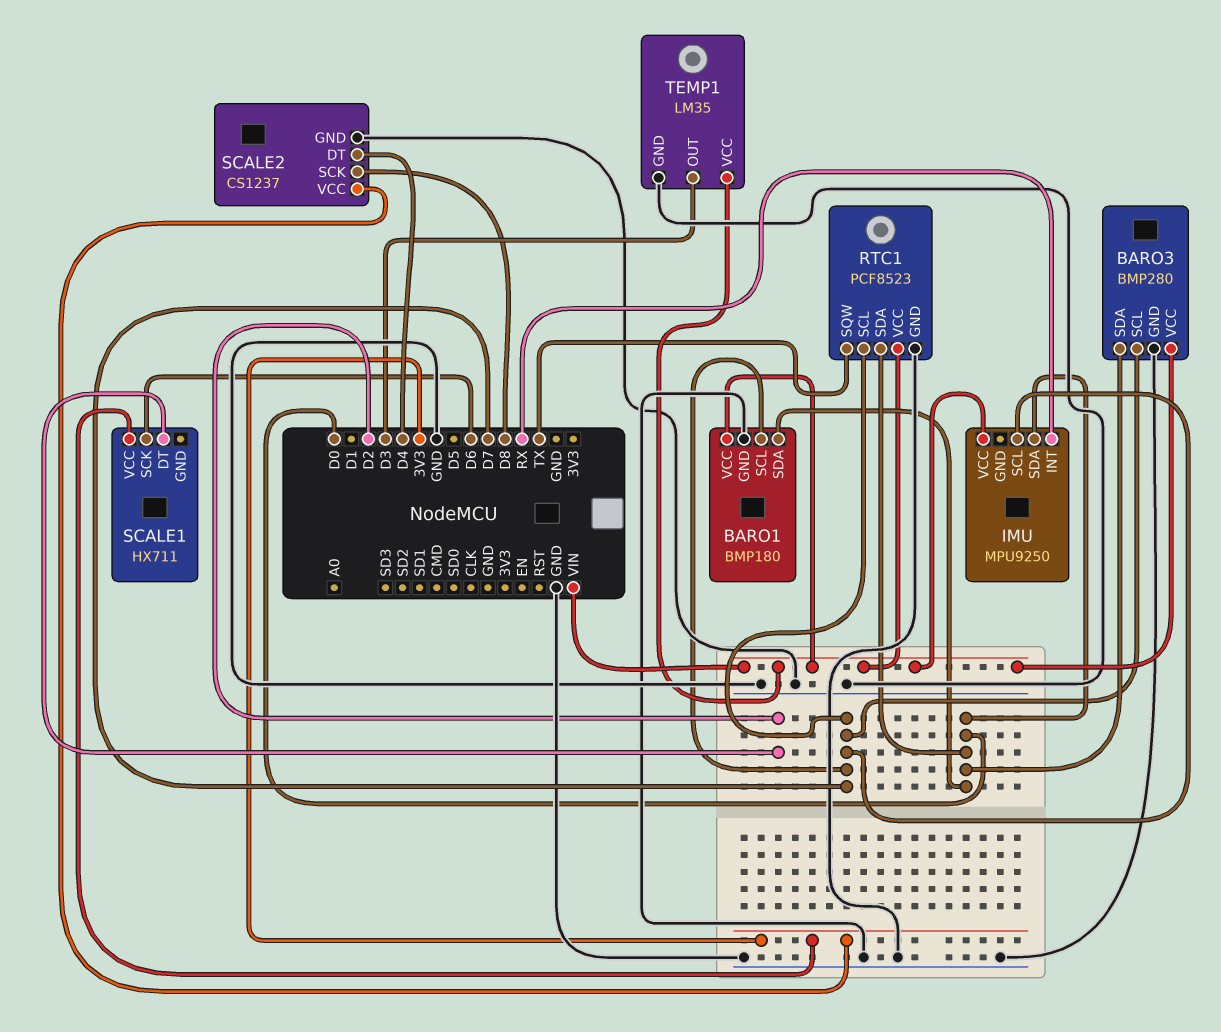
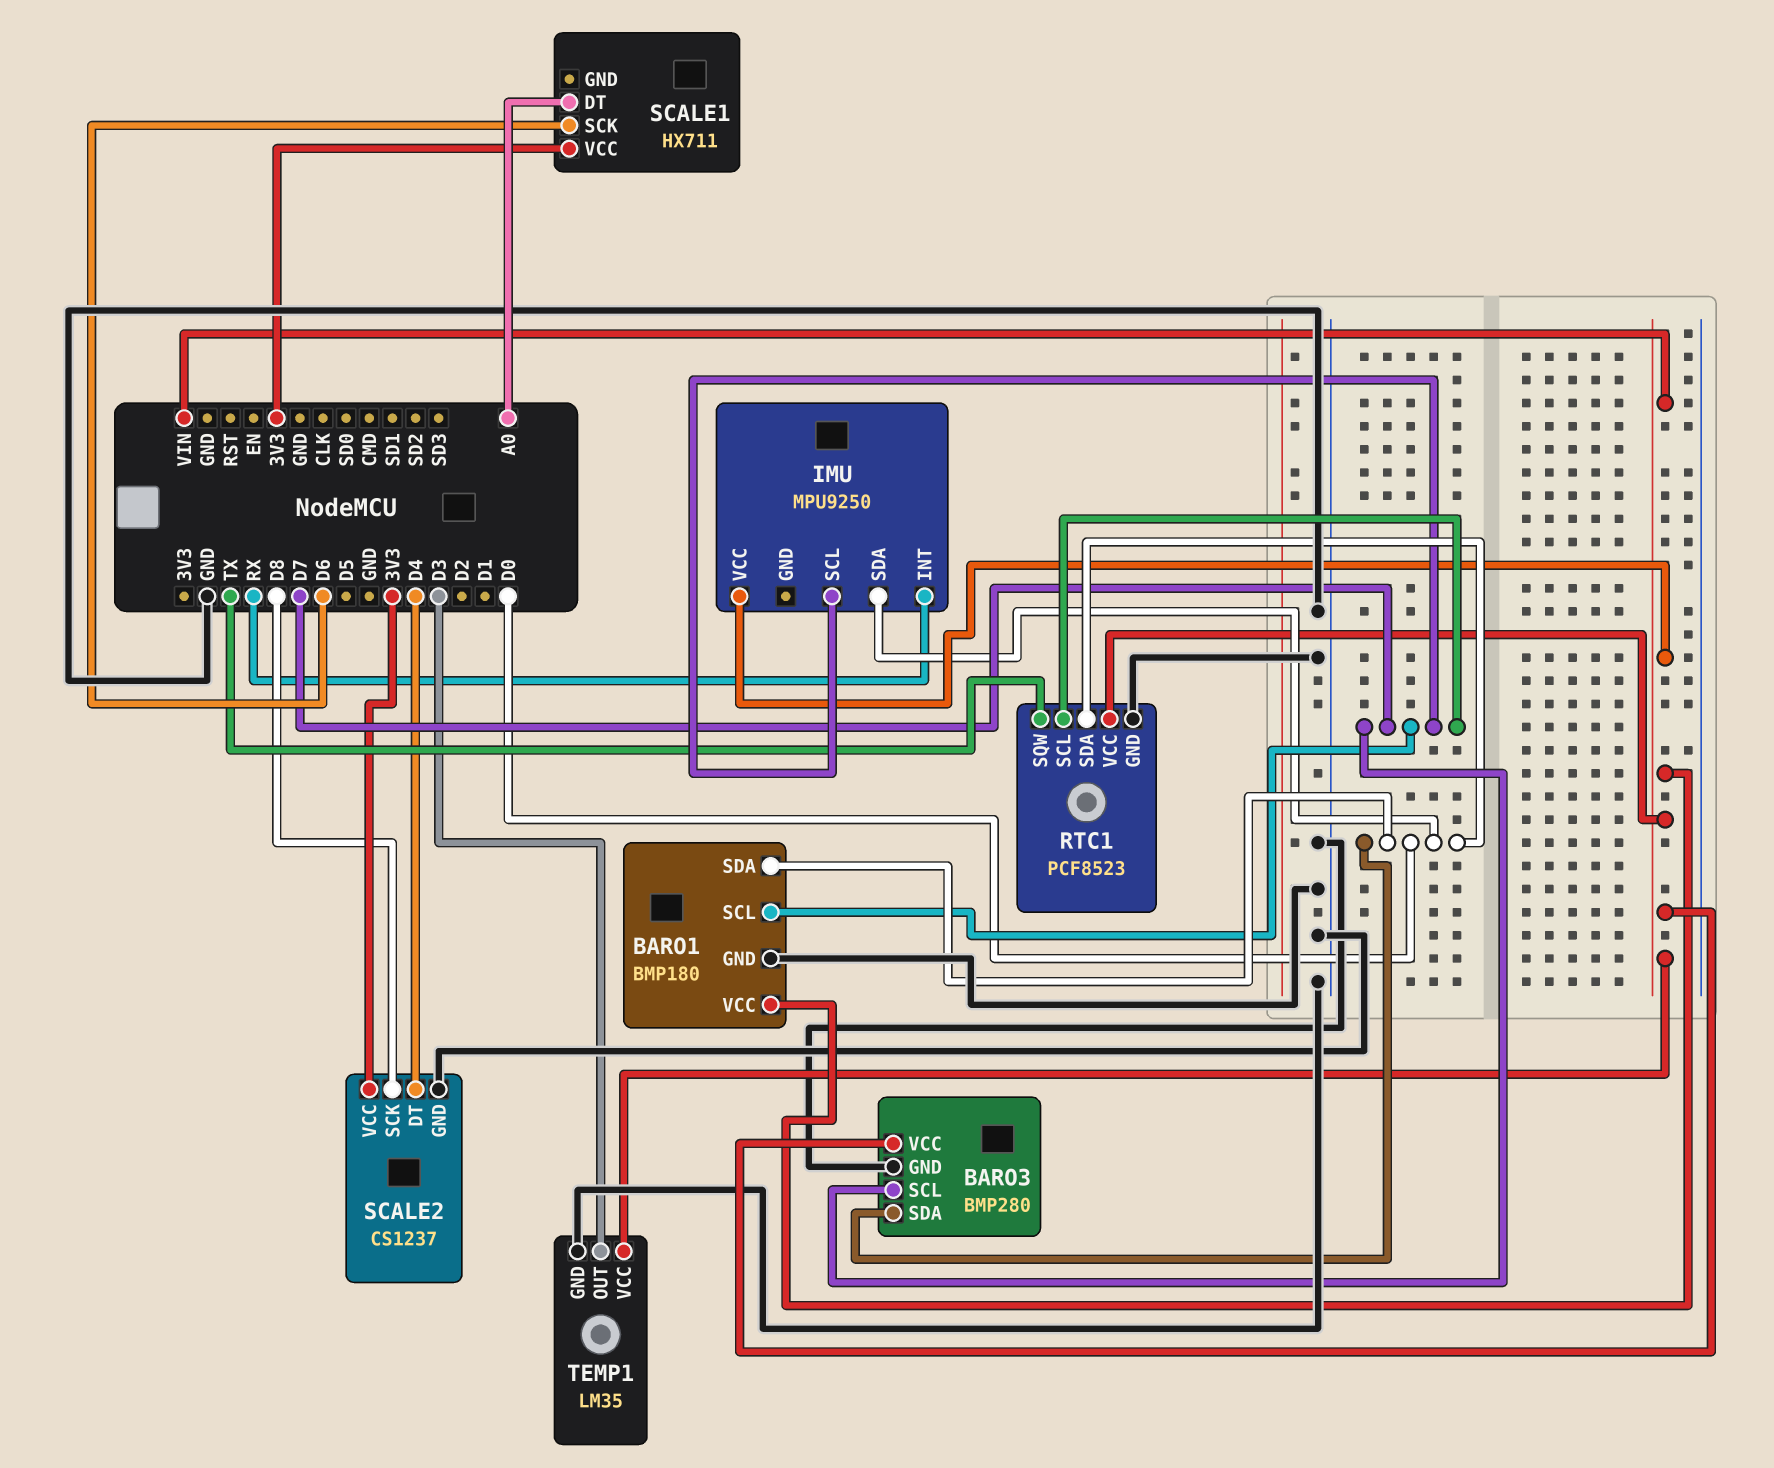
SCALE1 pin DT: D2 -> A0

